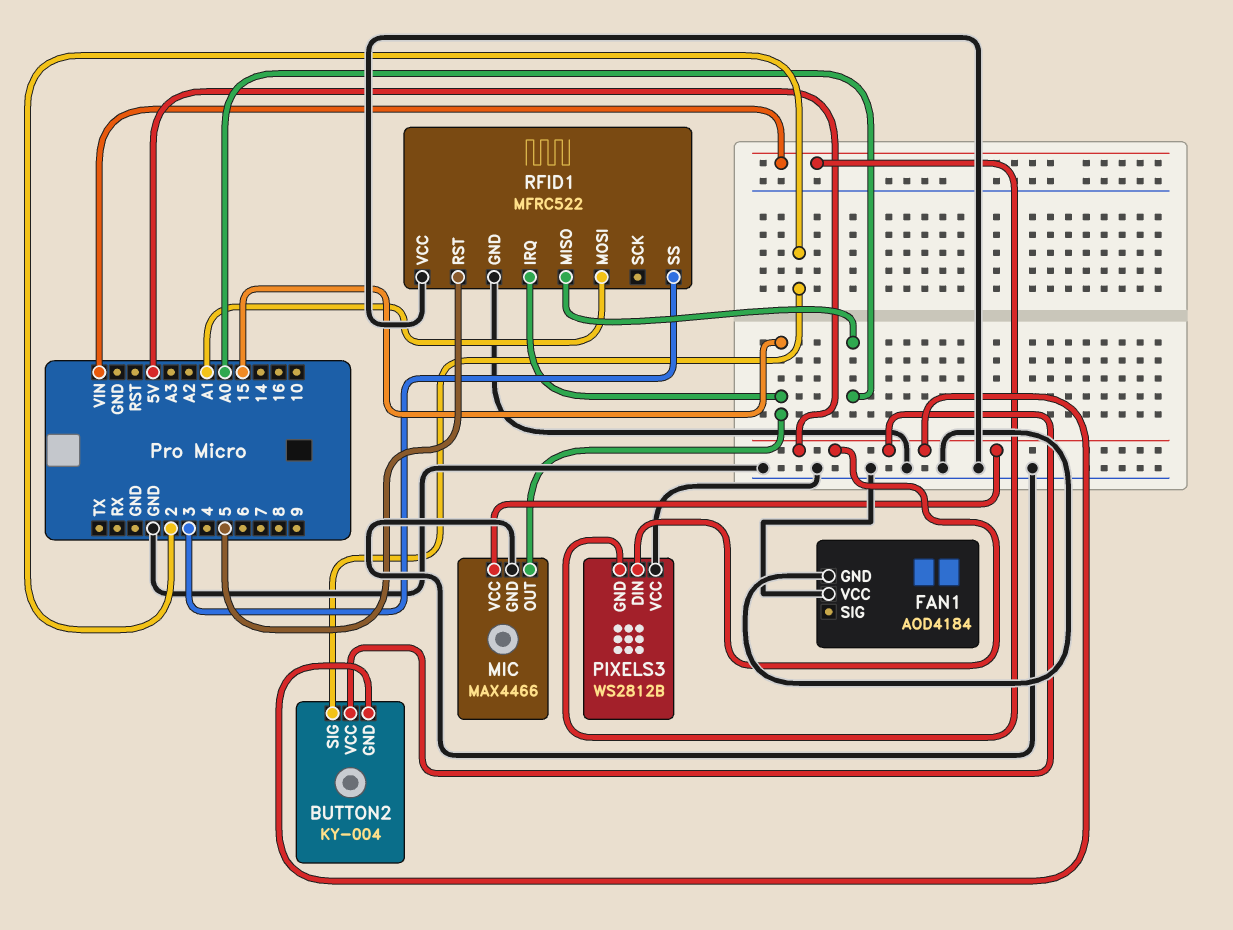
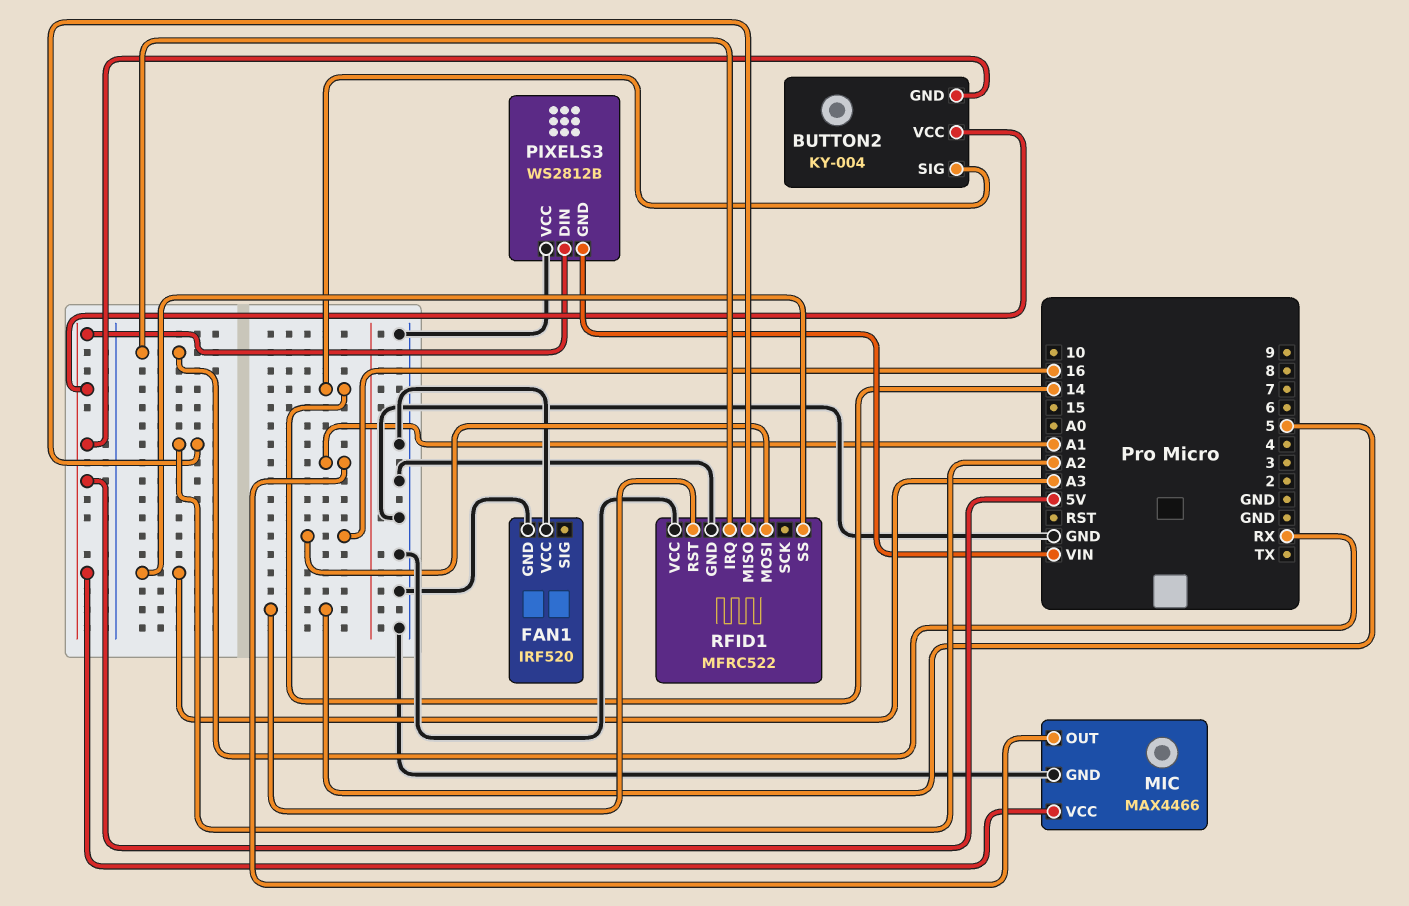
BUTTON2 pin SIG: 2 -> 14
FAN1: AOD4184 -> IRF520
MIC pin OUT: 15 -> A1
RFID1 pin IRQ: 15 -> RX
RFID1 pin MISO: A0 -> A2
RFID1 pin MOSI: A1 -> 16
RFID1 pin SS: 3 -> A3

